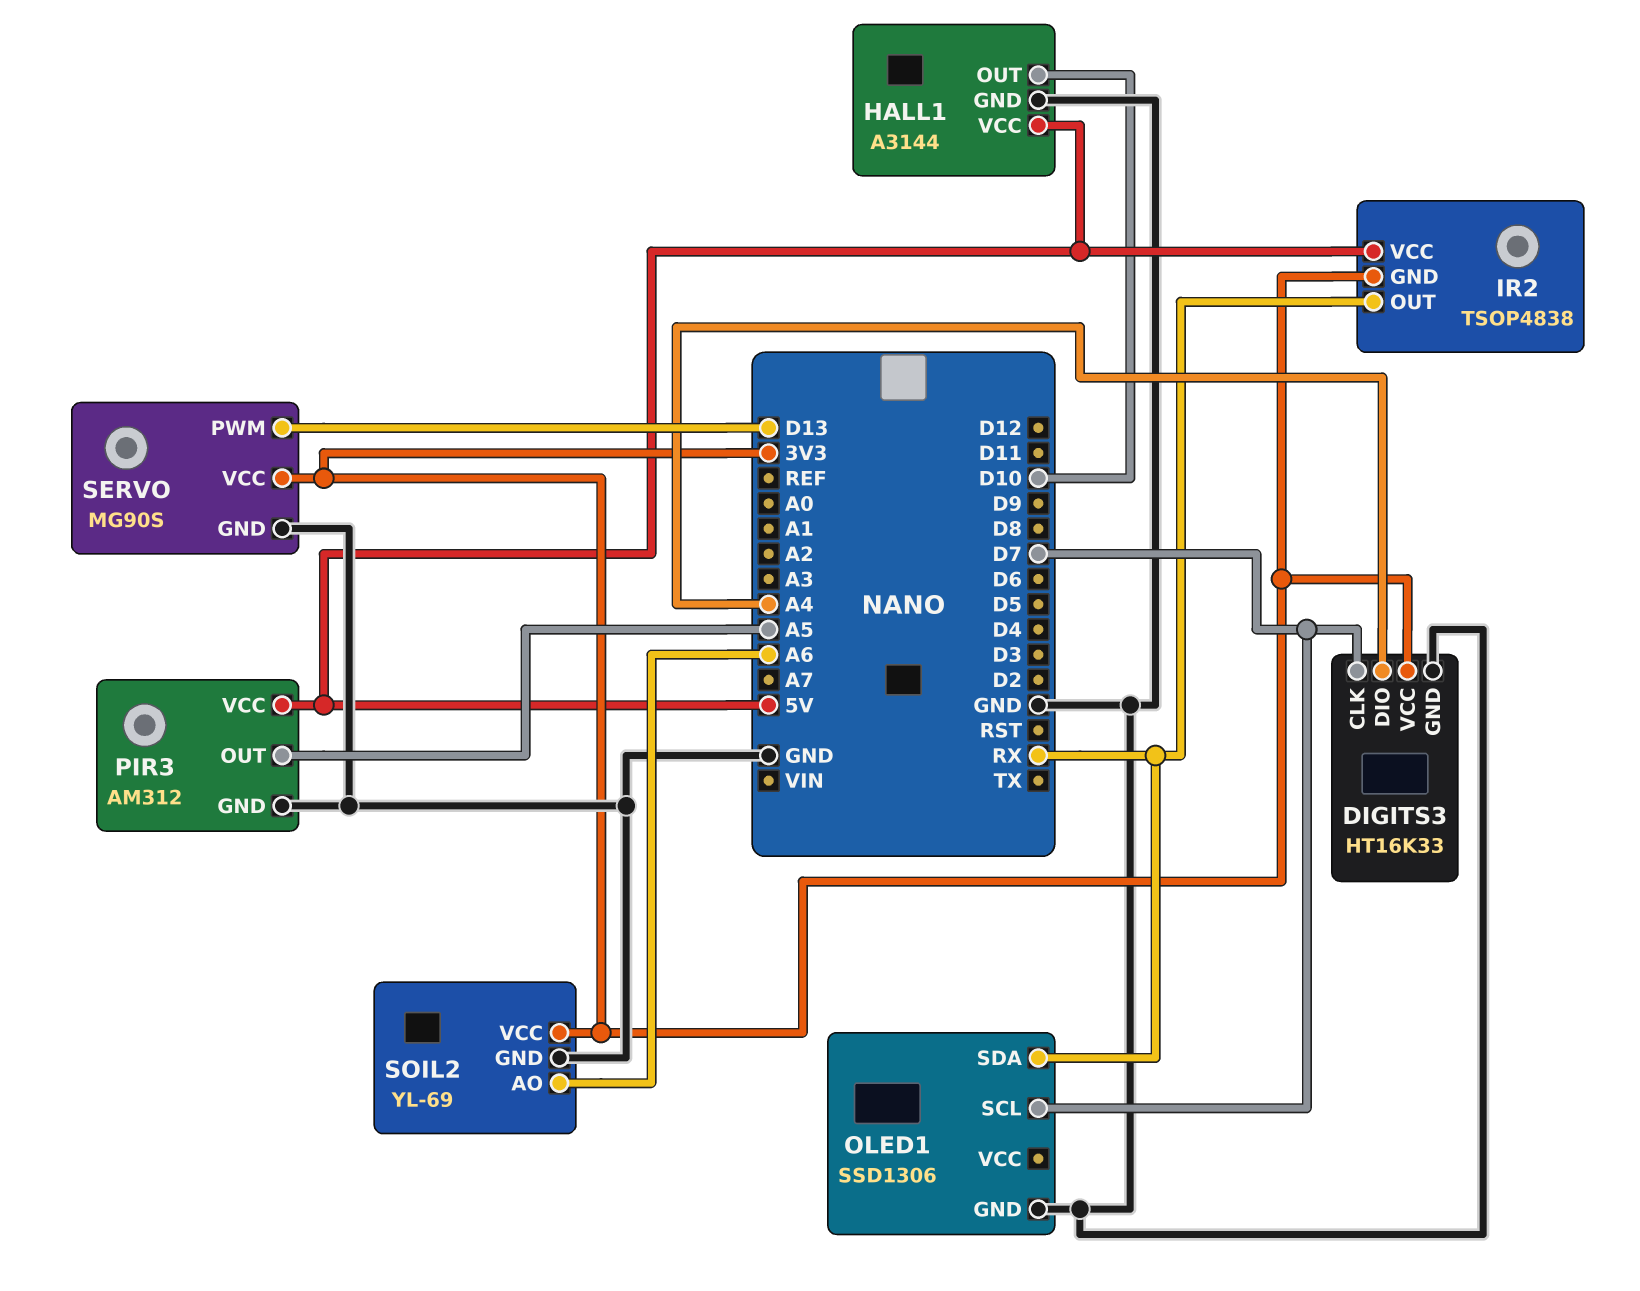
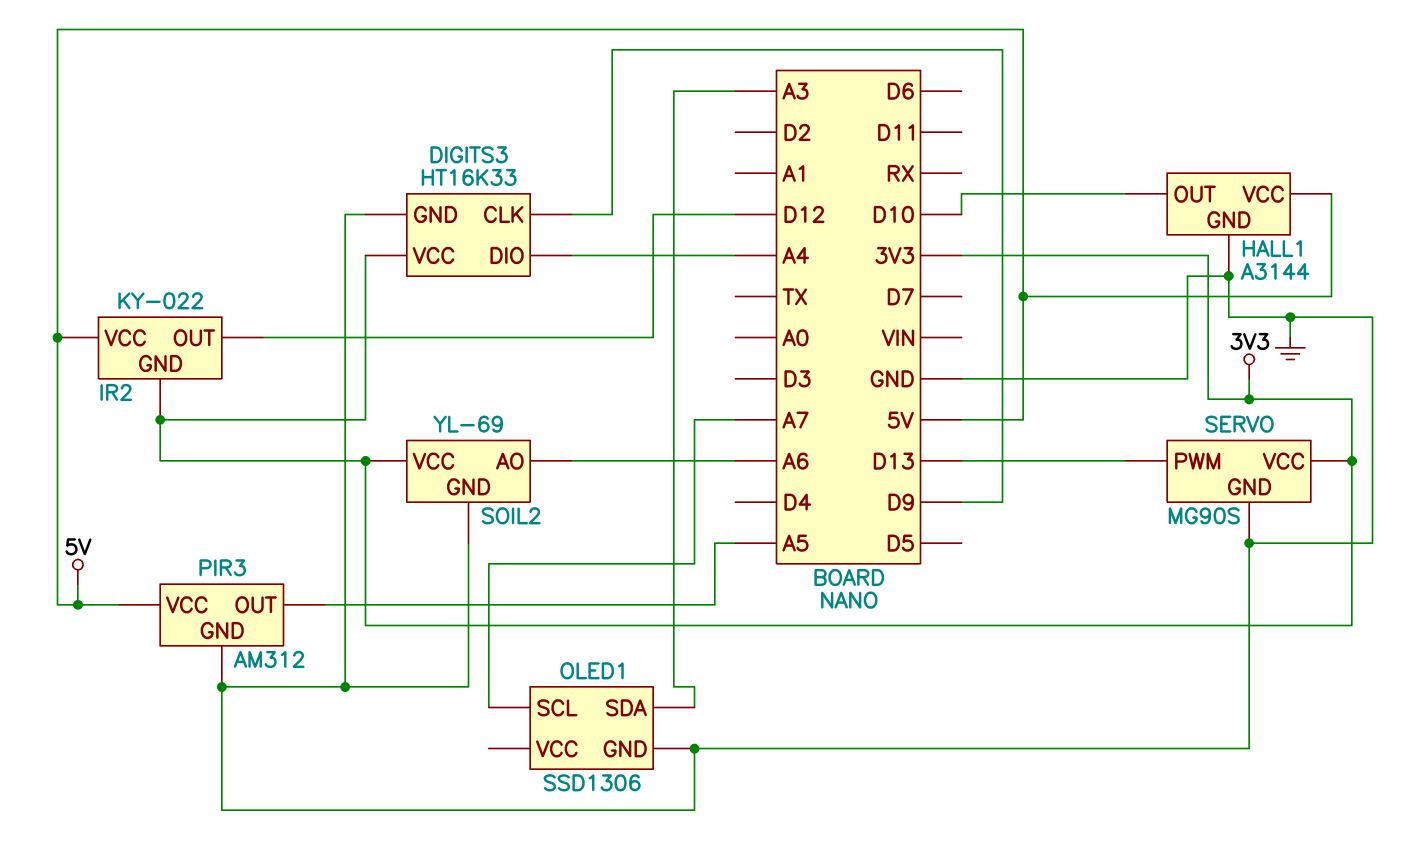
DIGITS3 pin CLK: D7 -> D9
IR2: TSOP4838 -> KY-022
IR2 pin OUT: RX -> D12
OLED1 pin SCL: D7 -> A7
OLED1 pin SDA: RX -> A3

